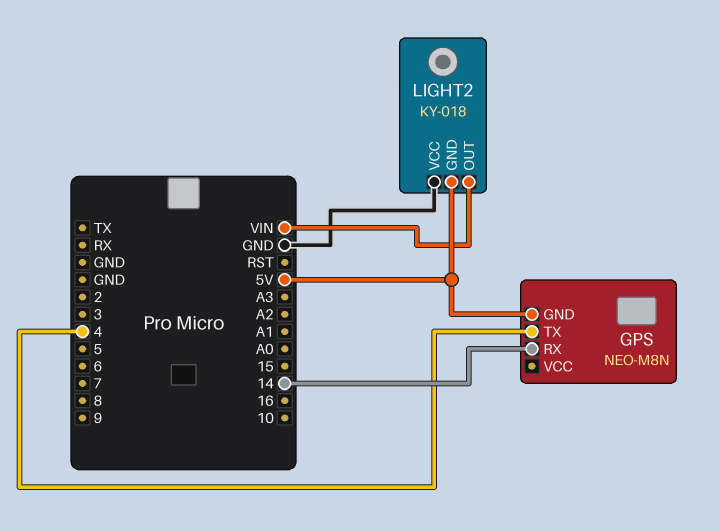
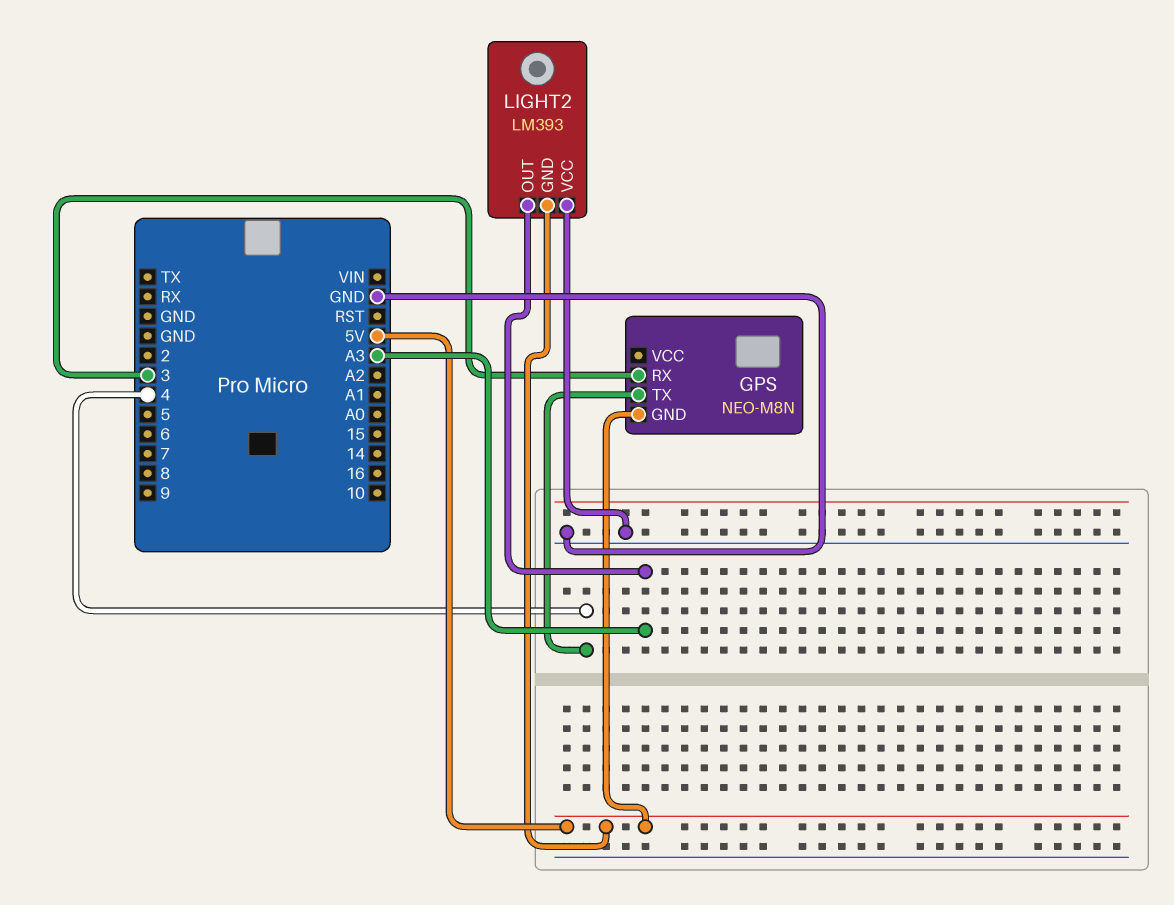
GPS pin RX: 14 -> 3
LIGHT2: KY-018 -> LM393
LIGHT2 pin OUT: VIN -> A3

